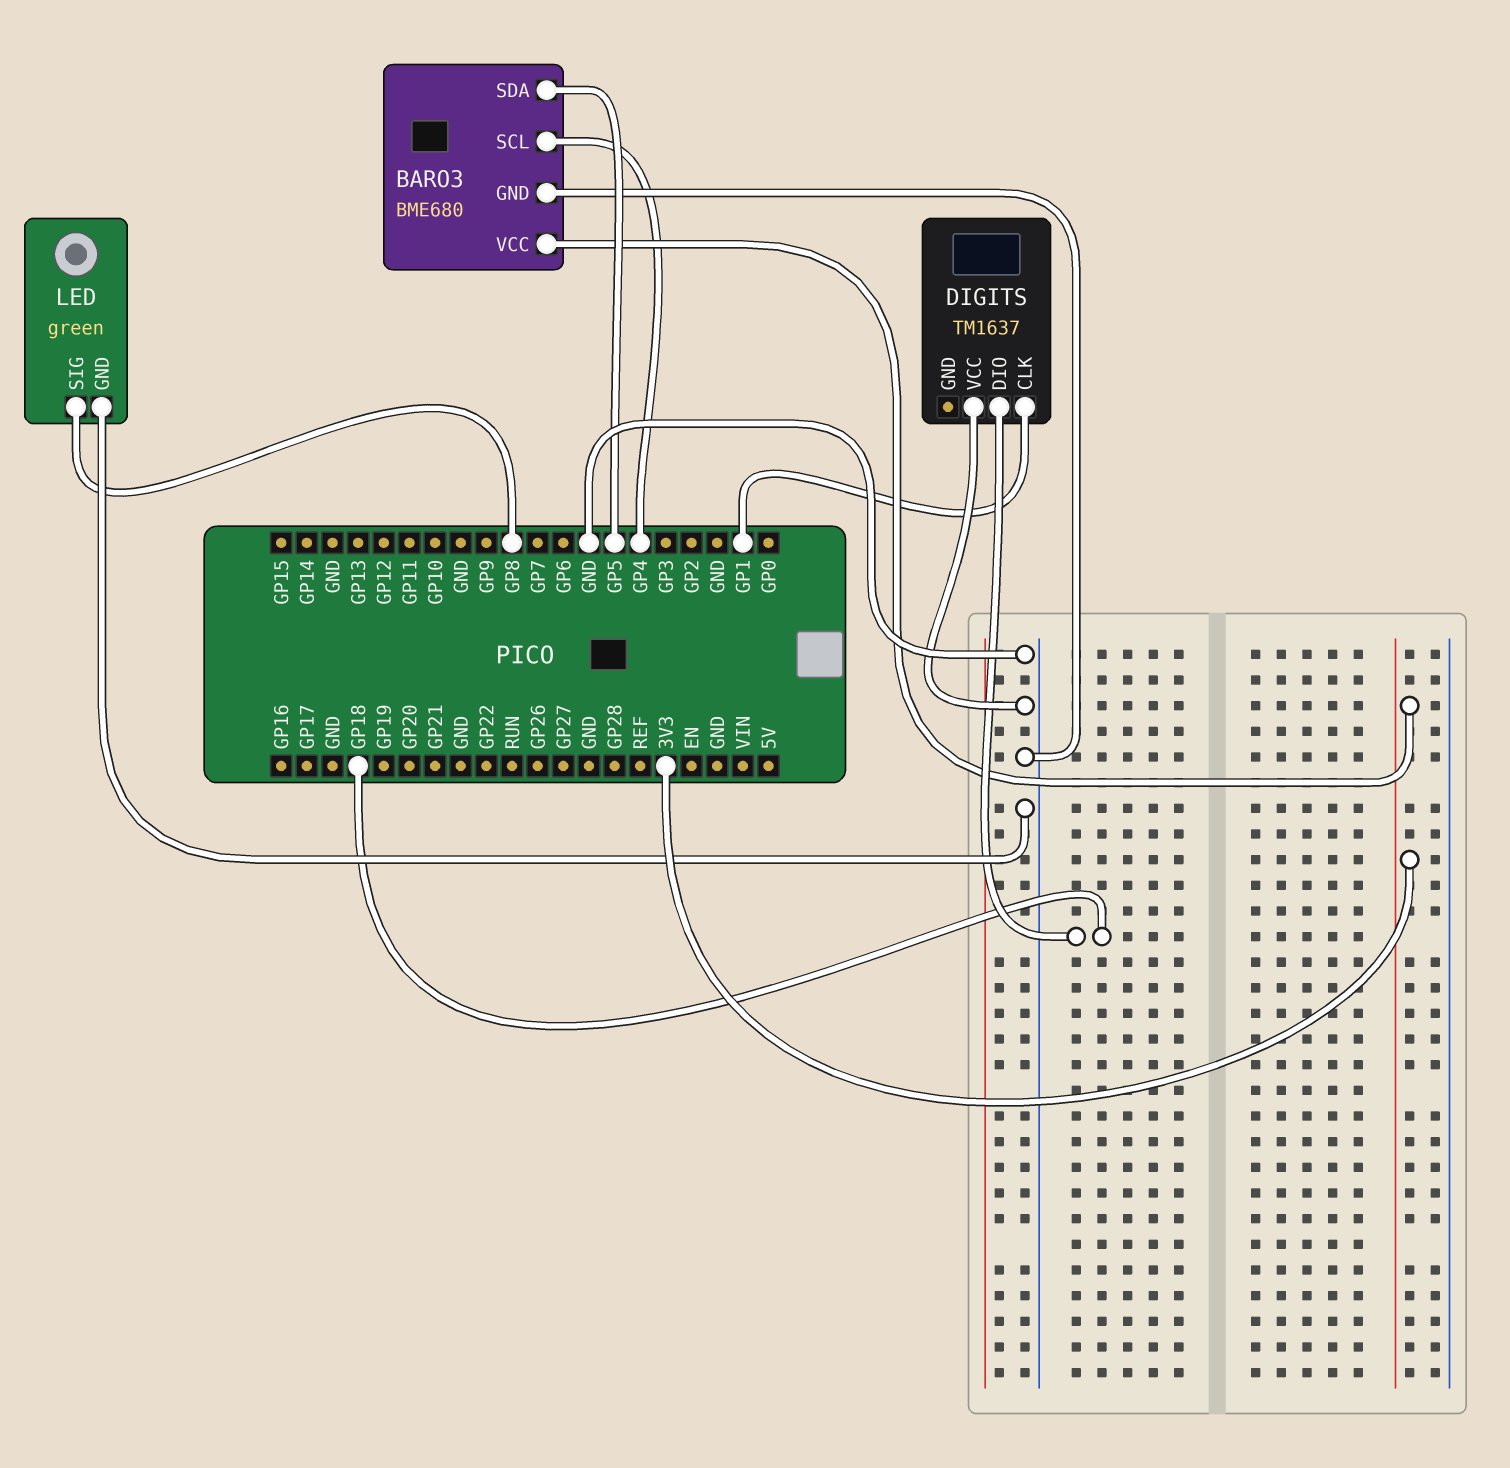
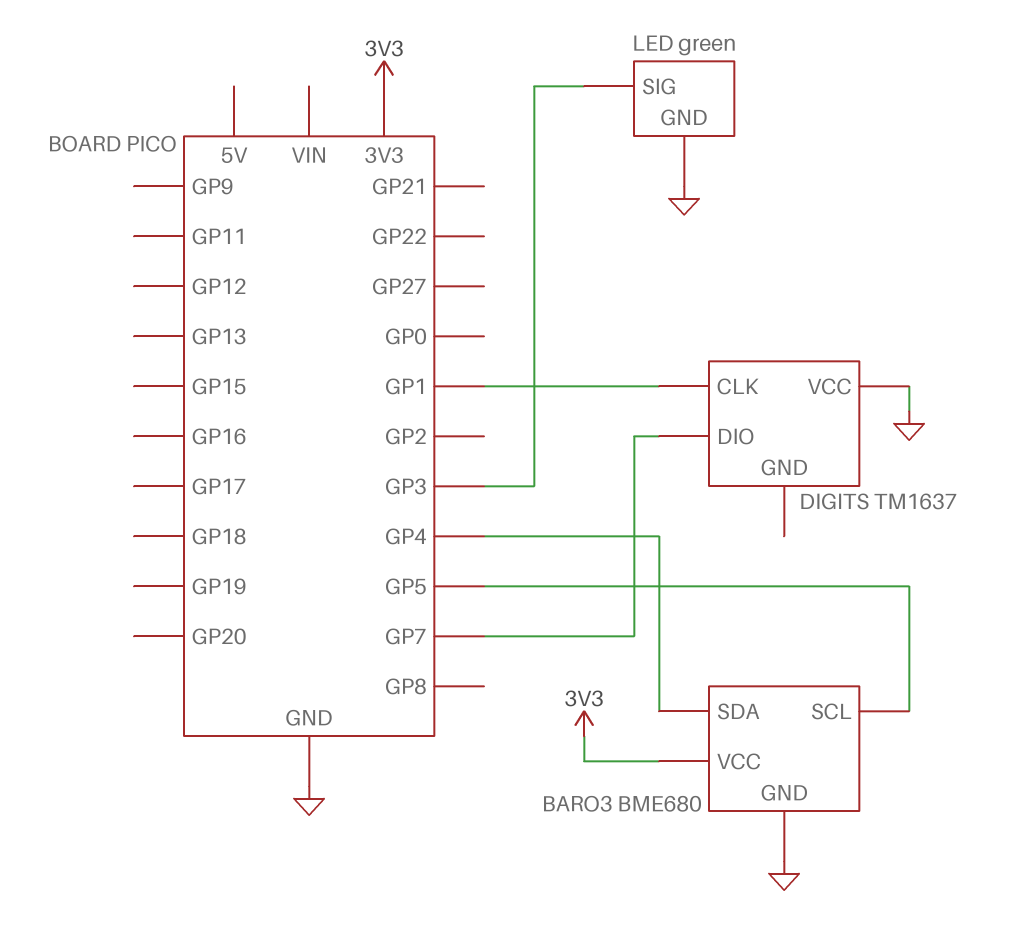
BARO3 pin SCL: GP4 -> GP5
BARO3 pin SDA: GP5 -> GP4
DIGITS pin DIO: GP18 -> GP7
LED pin SIG: GP8 -> GP3

